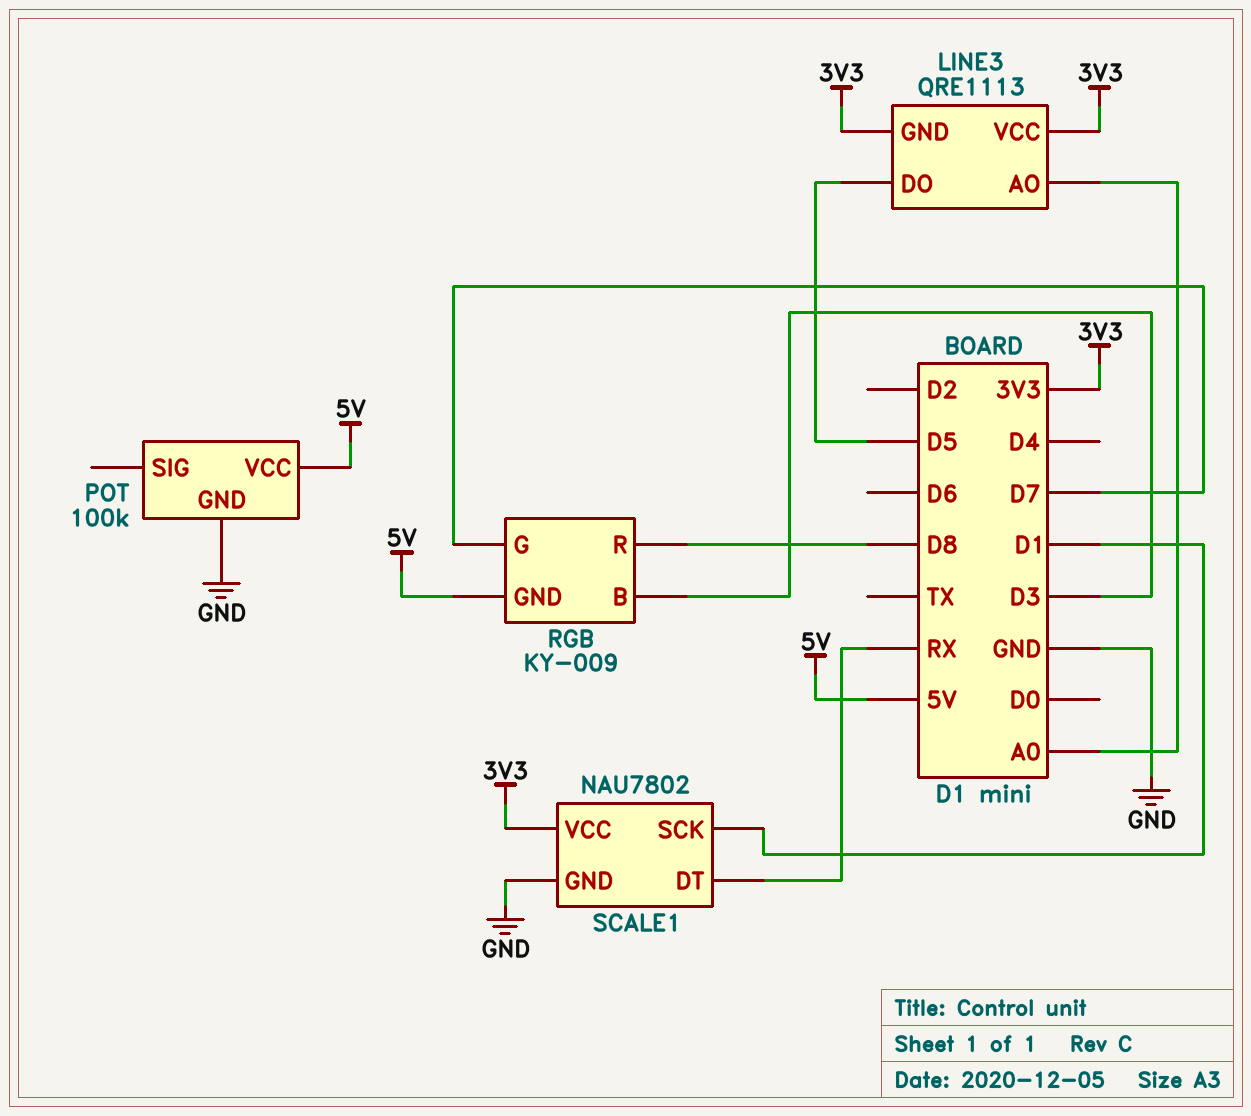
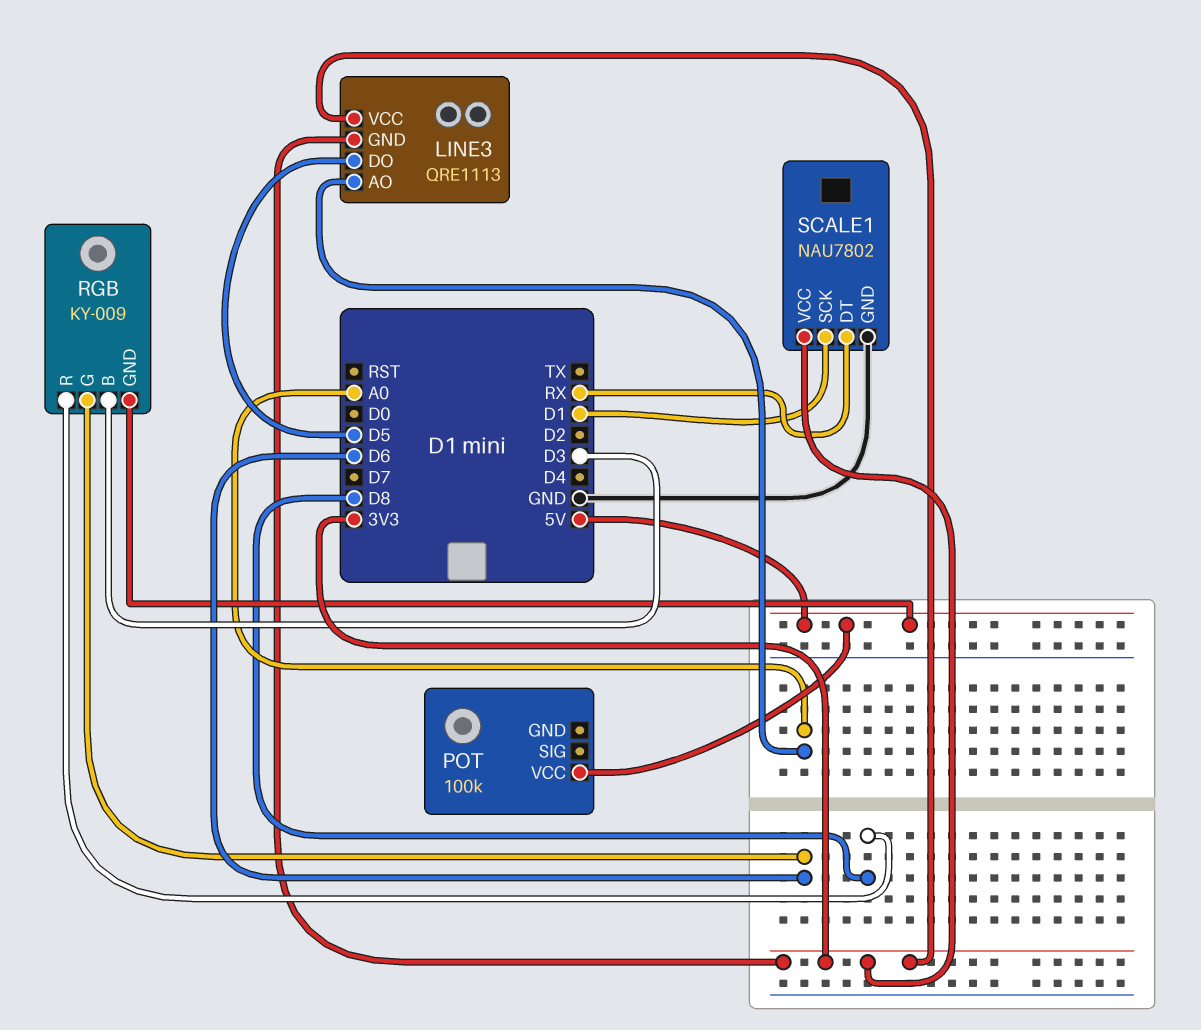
POT pin GND: GND -> none
RGB pin G: D7 -> D6

